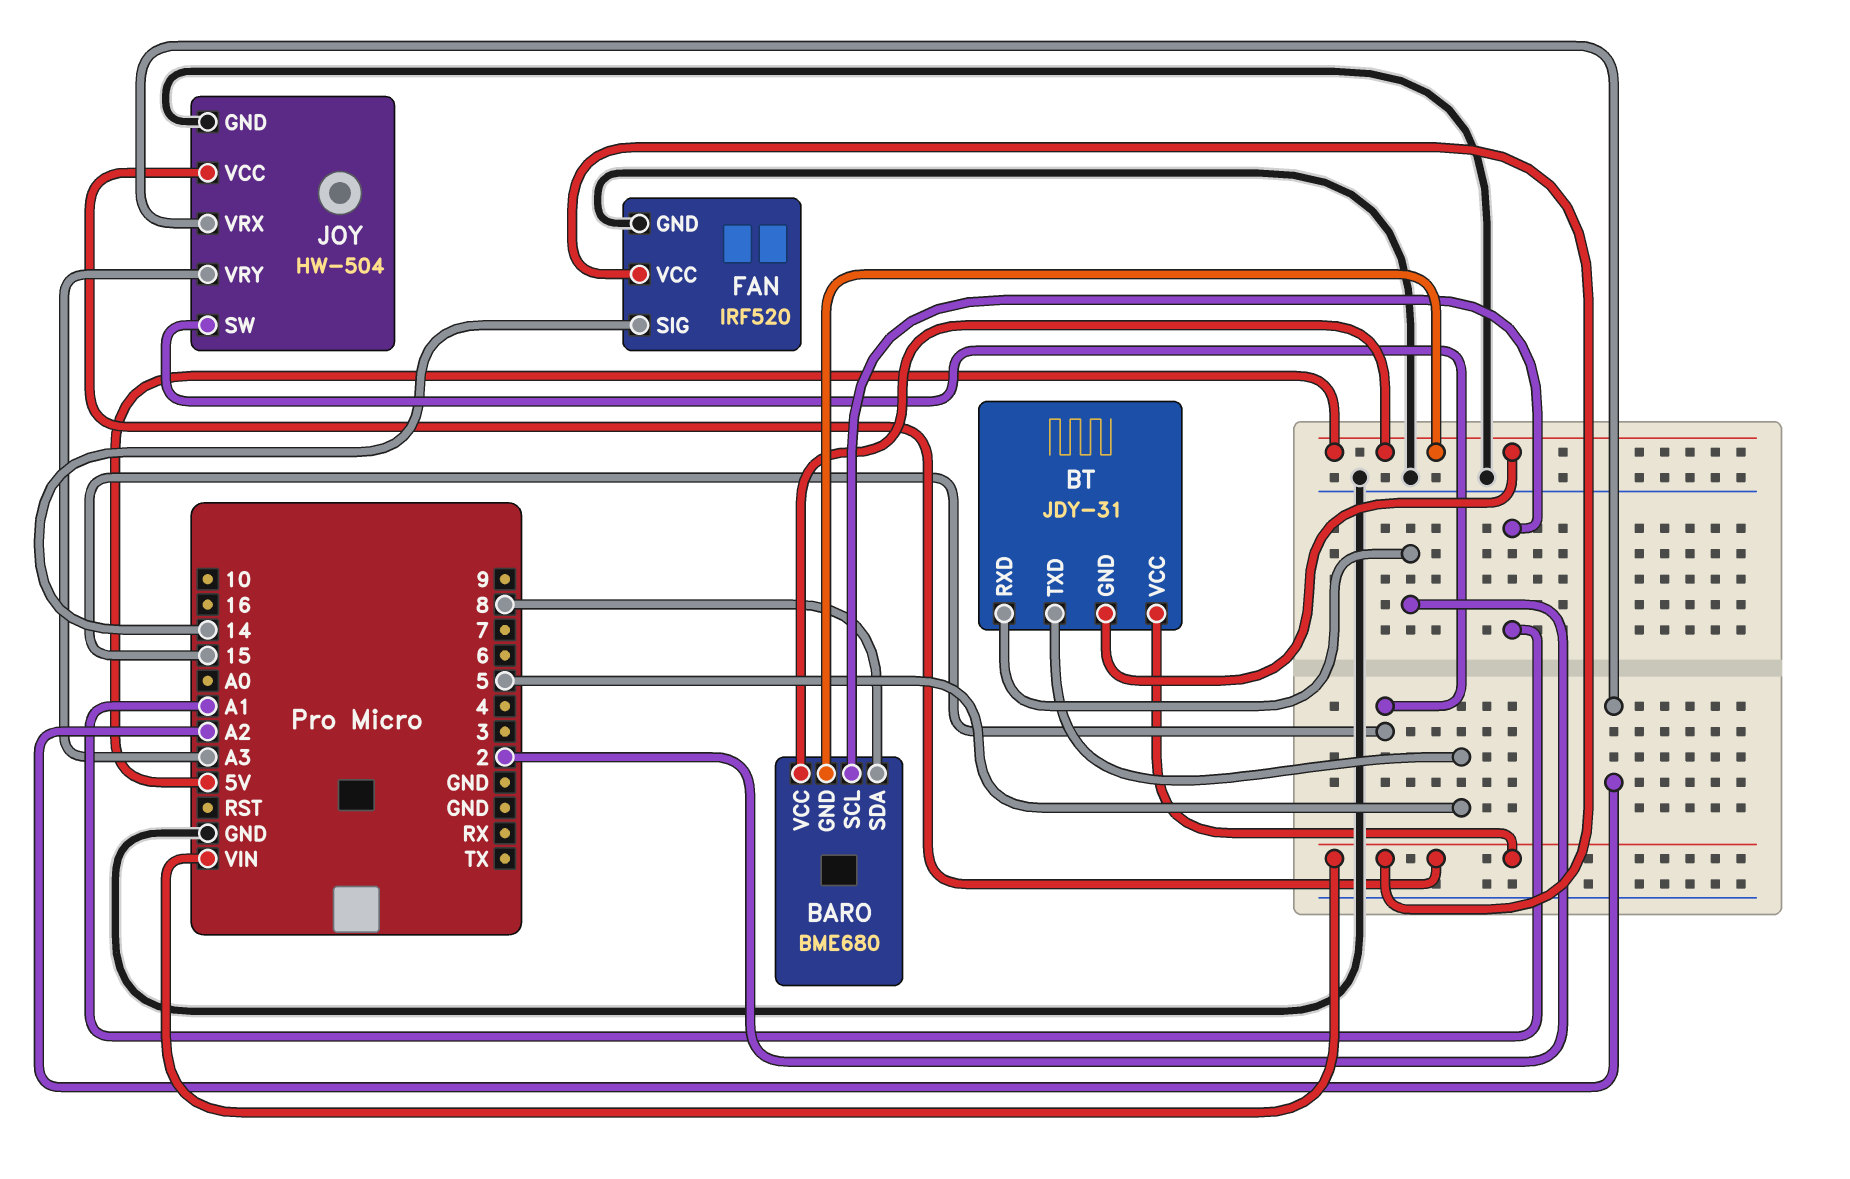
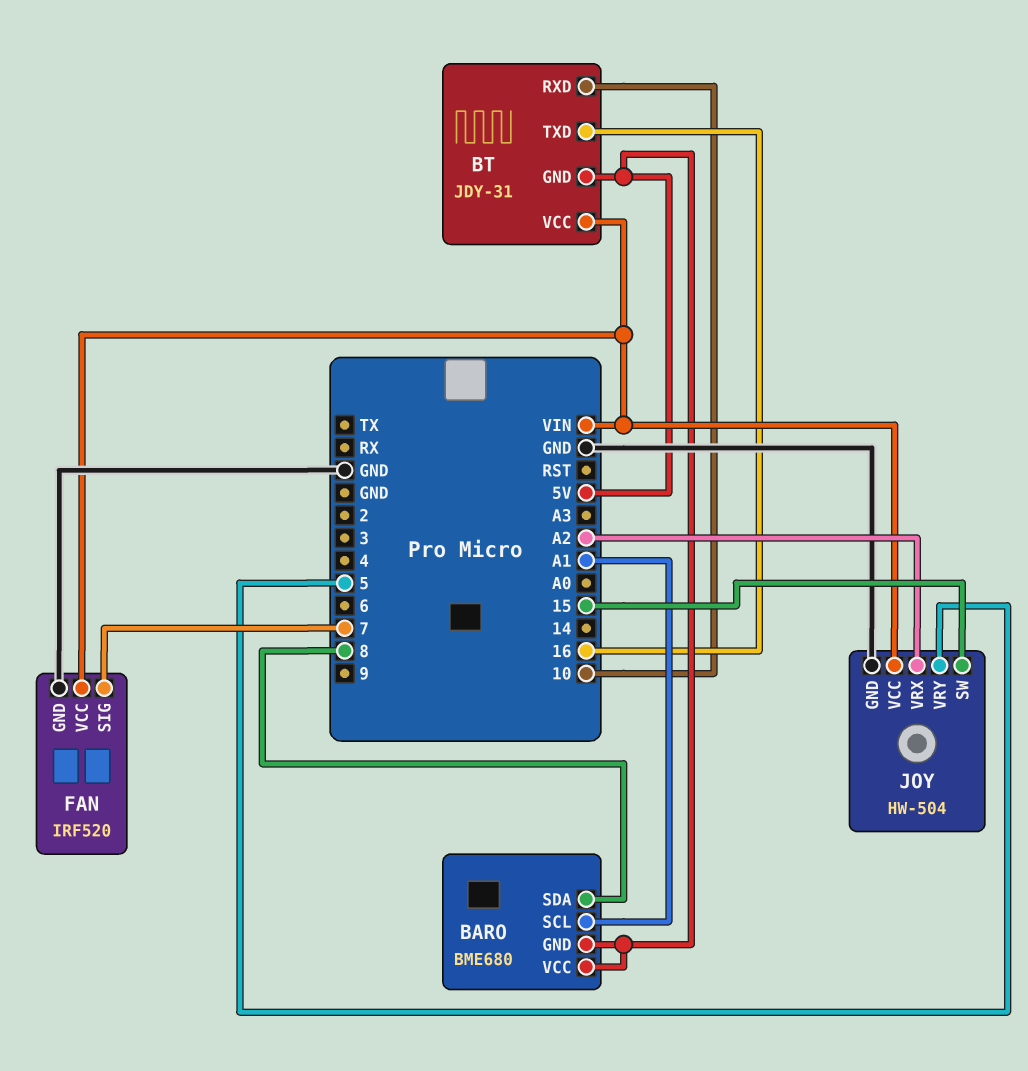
BT pin RXD: 2 -> 10
BT pin TXD: 5 -> 16
FAN pin SIG: 14 -> 7
JOY pin VRY: A3 -> 5

